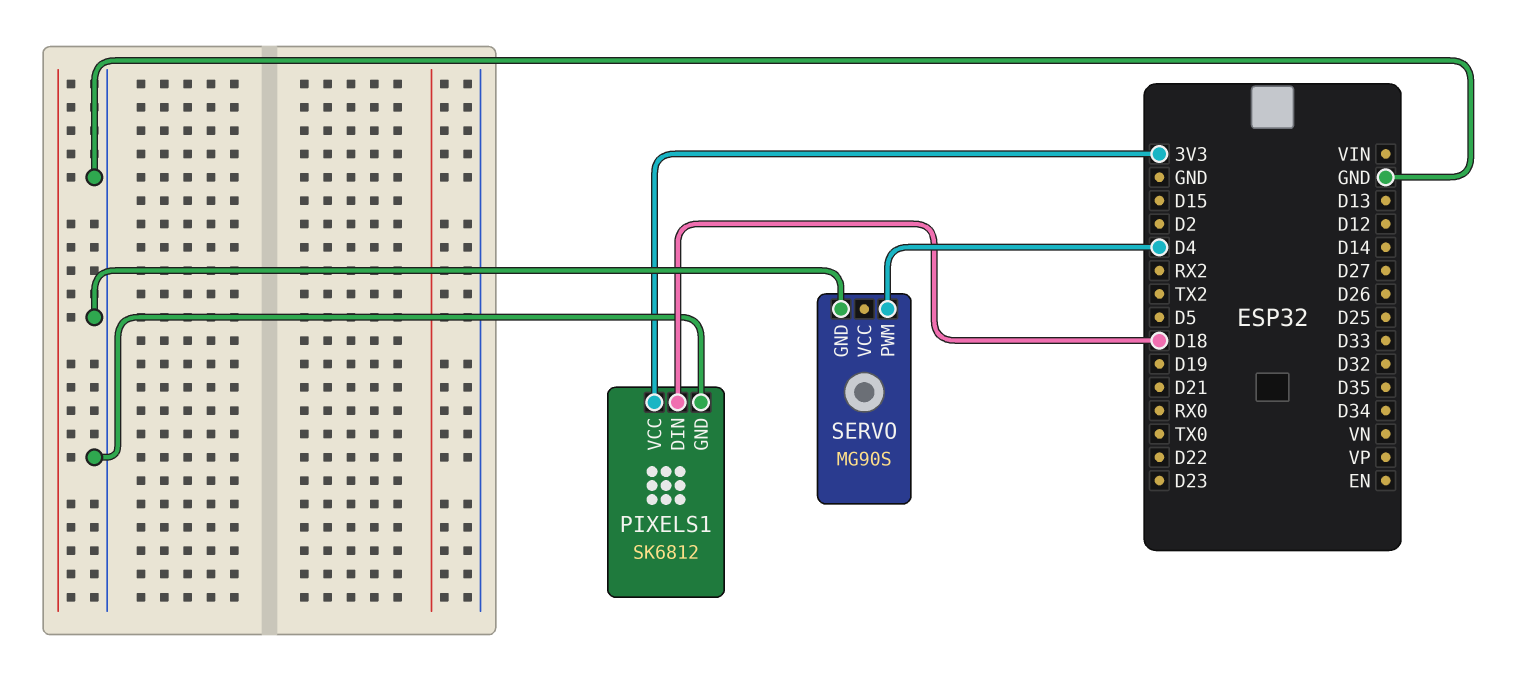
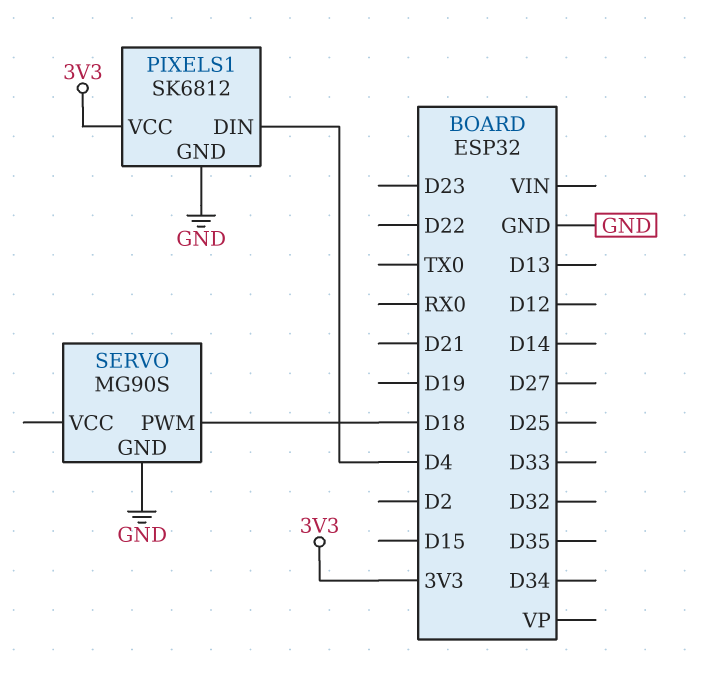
PIXELS1 pin DIN: D18 -> D4
SERVO pin PWM: D4 -> D18

